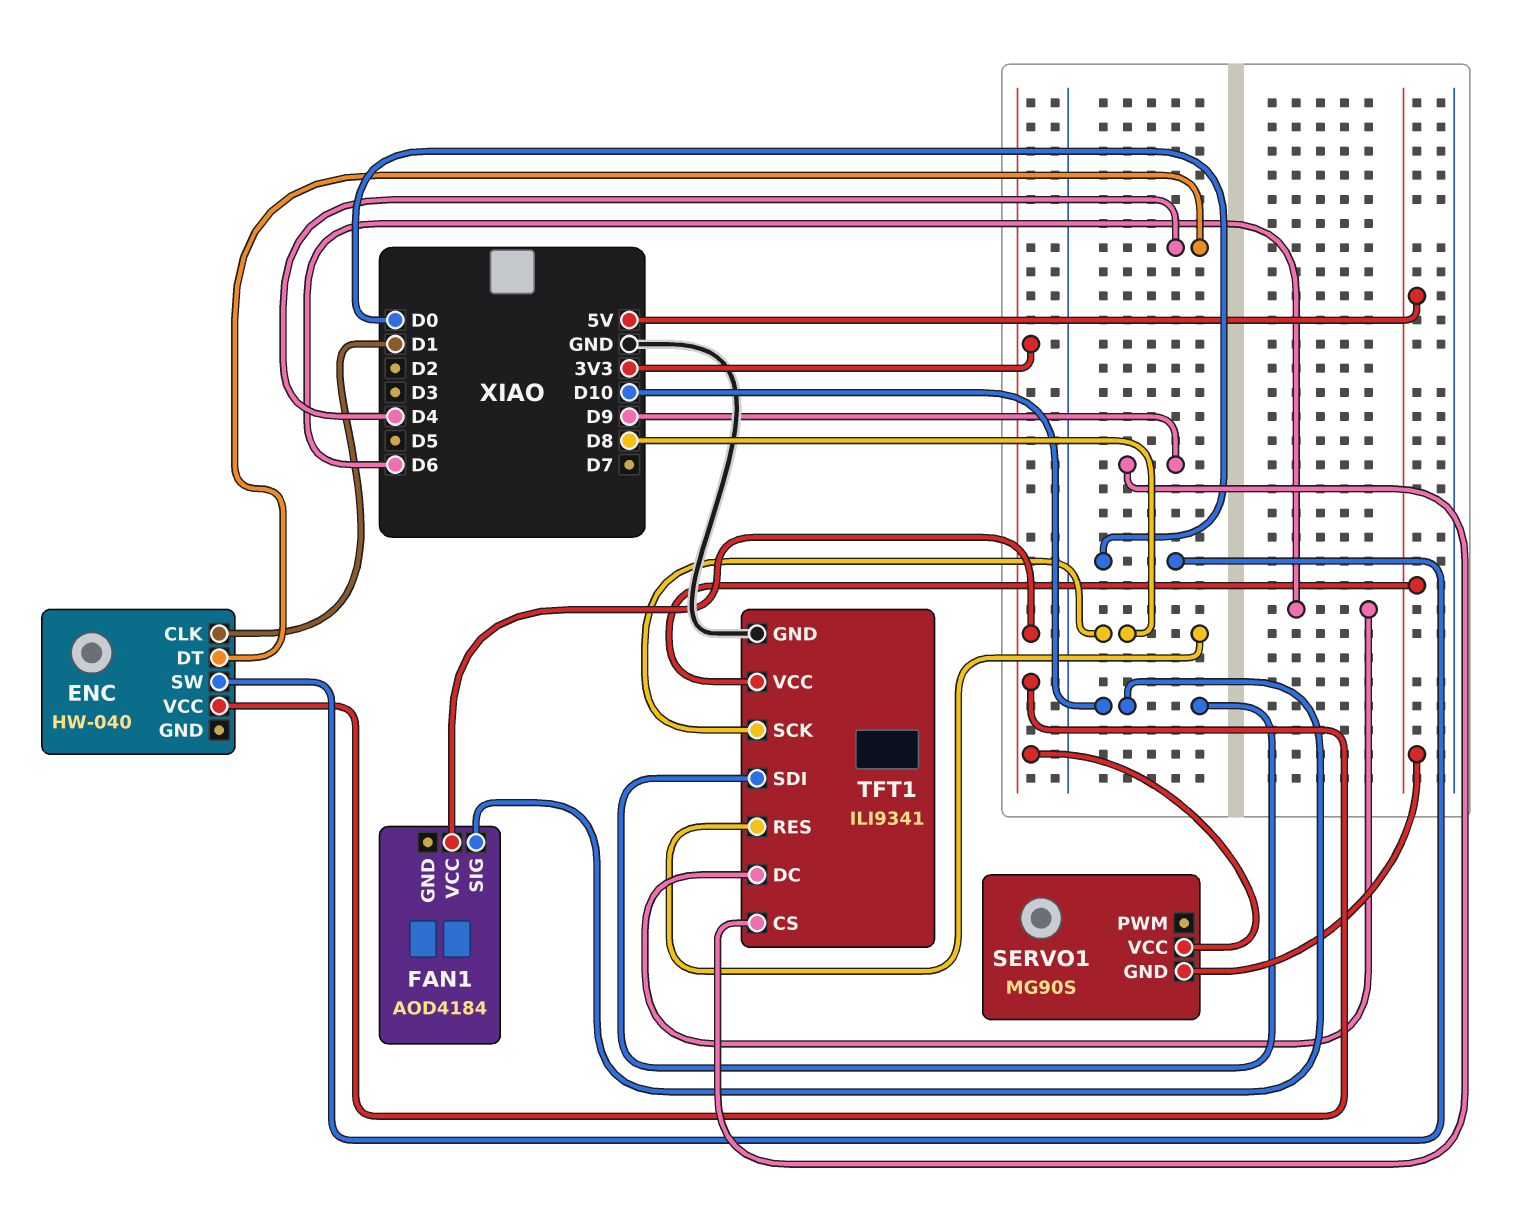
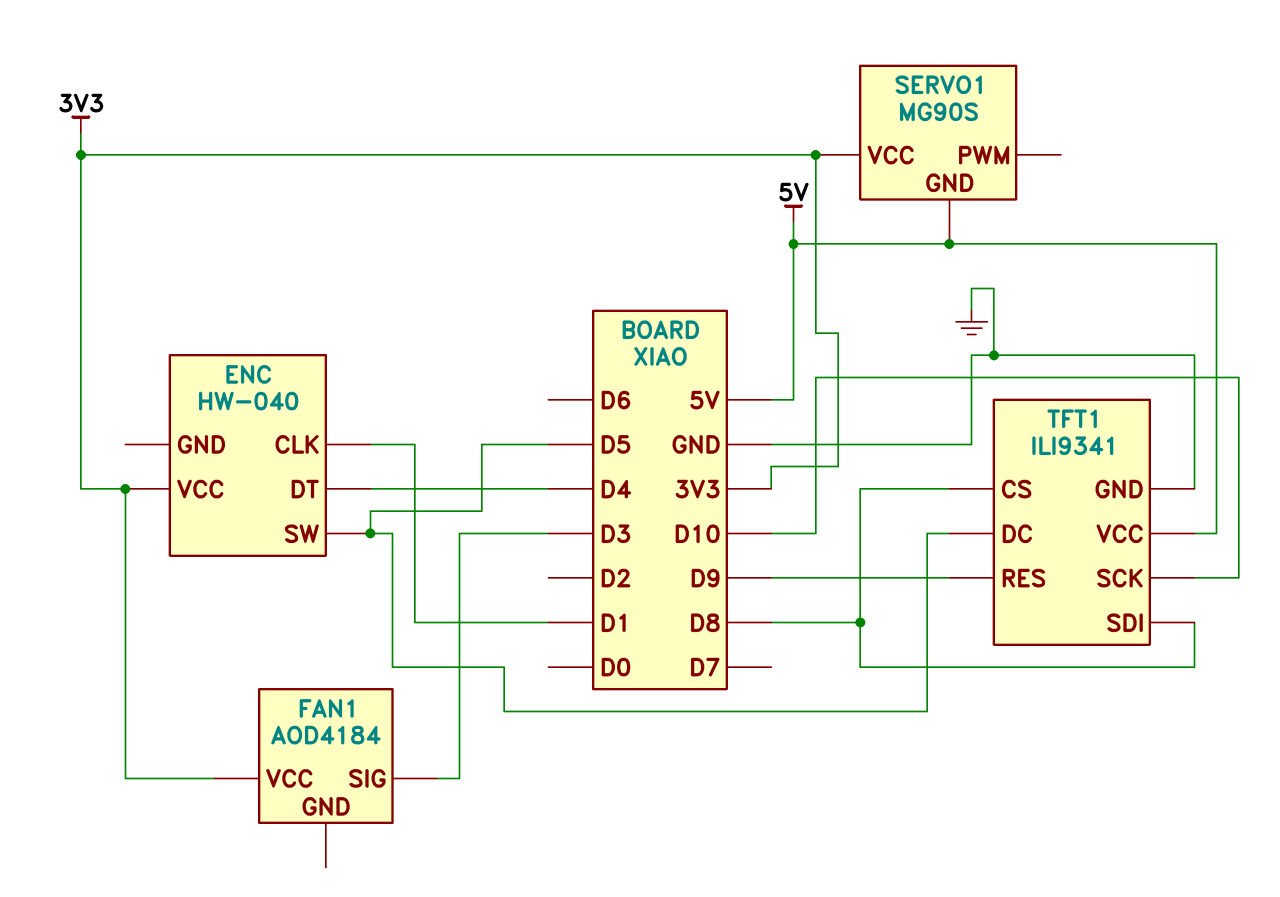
ENC pin SW: D0 -> D5
FAN1 pin SIG: D10 -> D3
TFT1 pin CS: D9 -> D8
TFT1 pin DC: D6 -> D5
TFT1 pin RES: D8 -> D9
TFT1 pin SCK: D8 -> D10
TFT1 pin SDI: D10 -> D8

